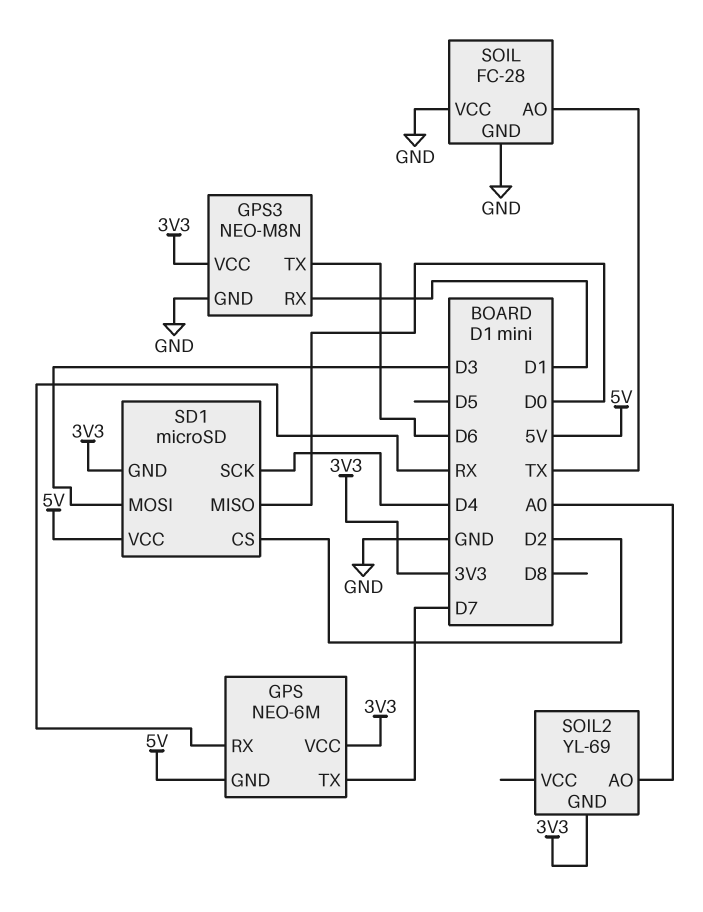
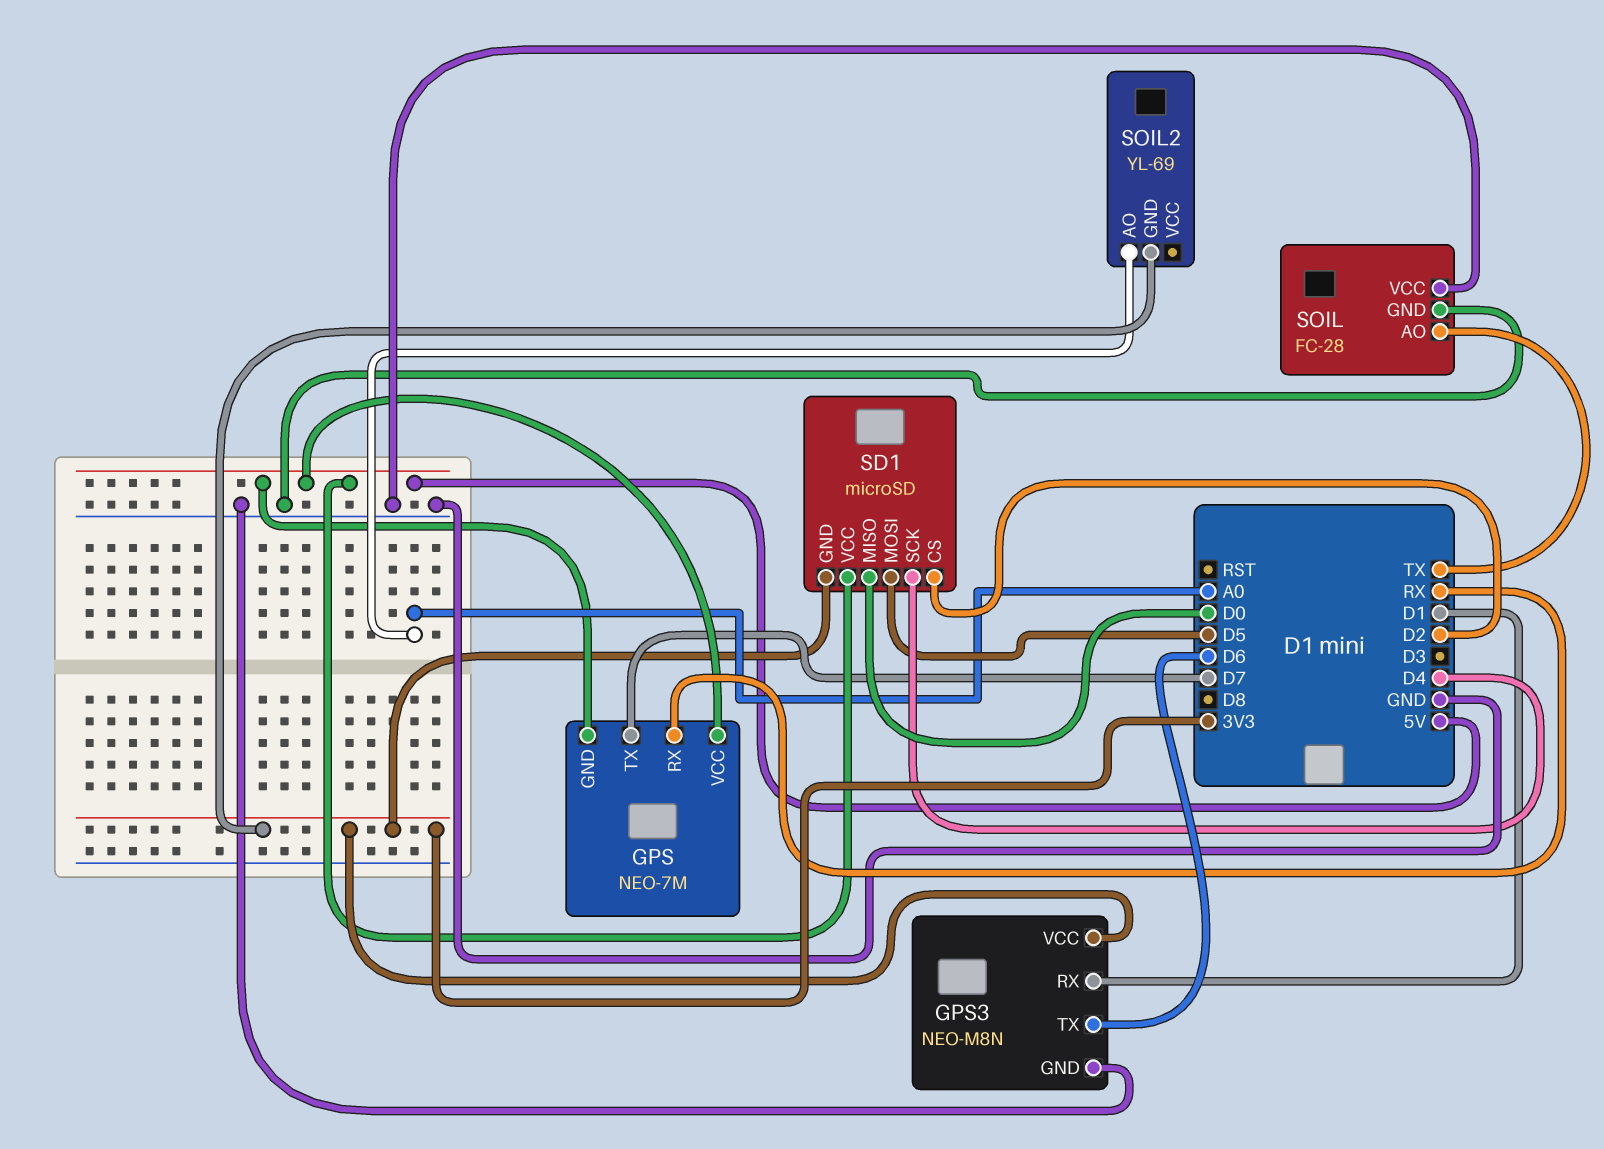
GPS: NEO-6M -> NEO-7M
GPS pin VCC: 3V3 -> 5V
SD1 pin MOSI: D3 -> D5

